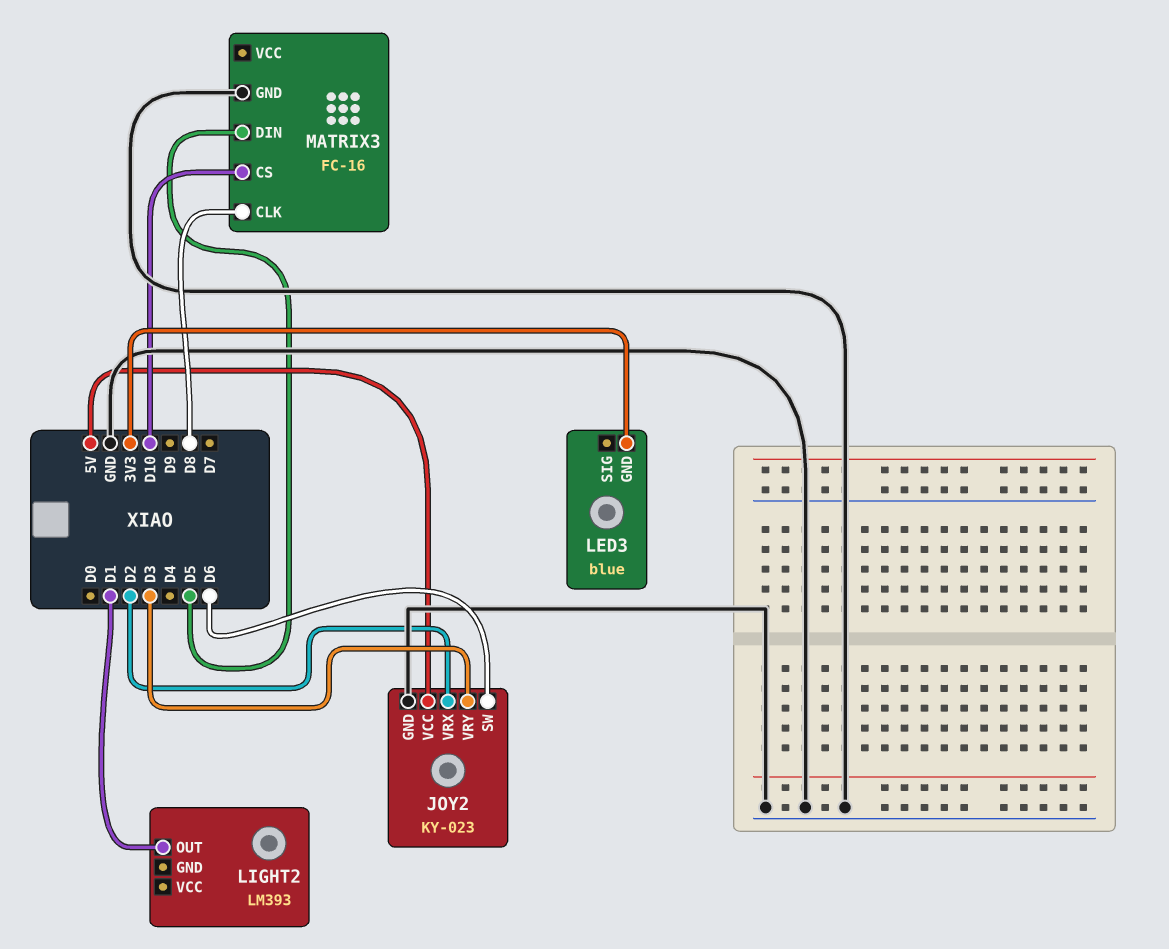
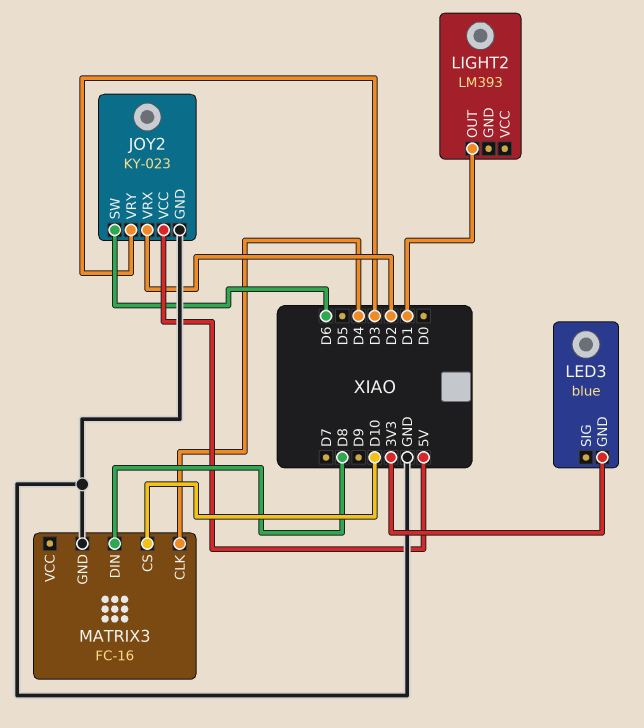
MATRIX3 pin CLK: D8 -> D4
MATRIX3 pin DIN: D5 -> D8

